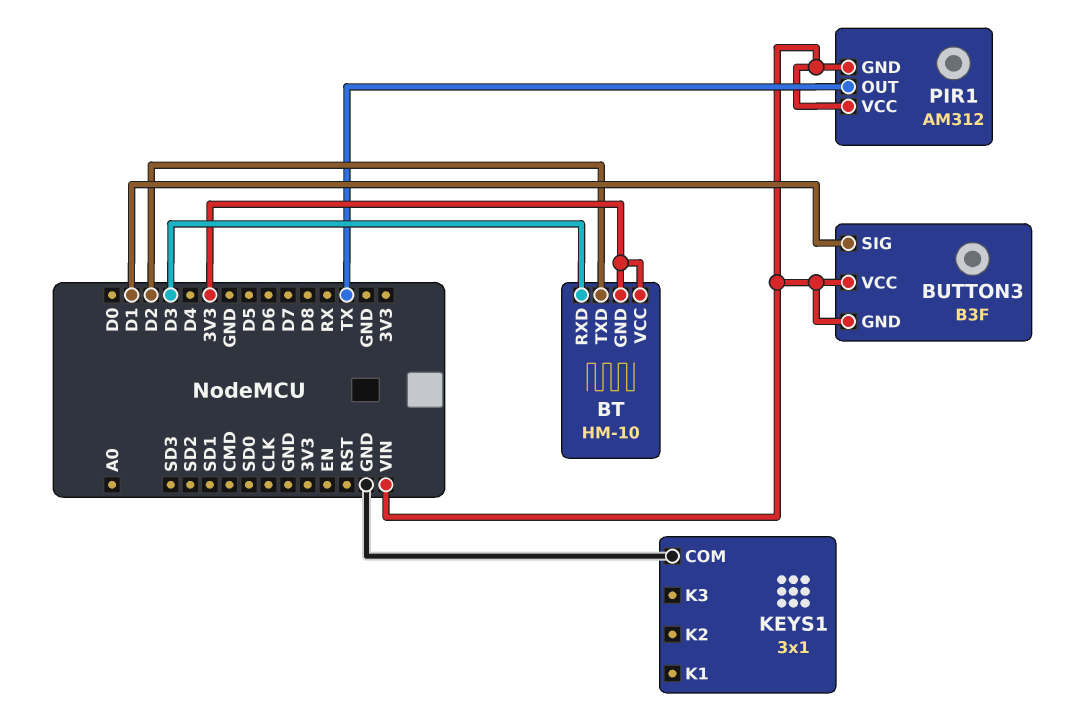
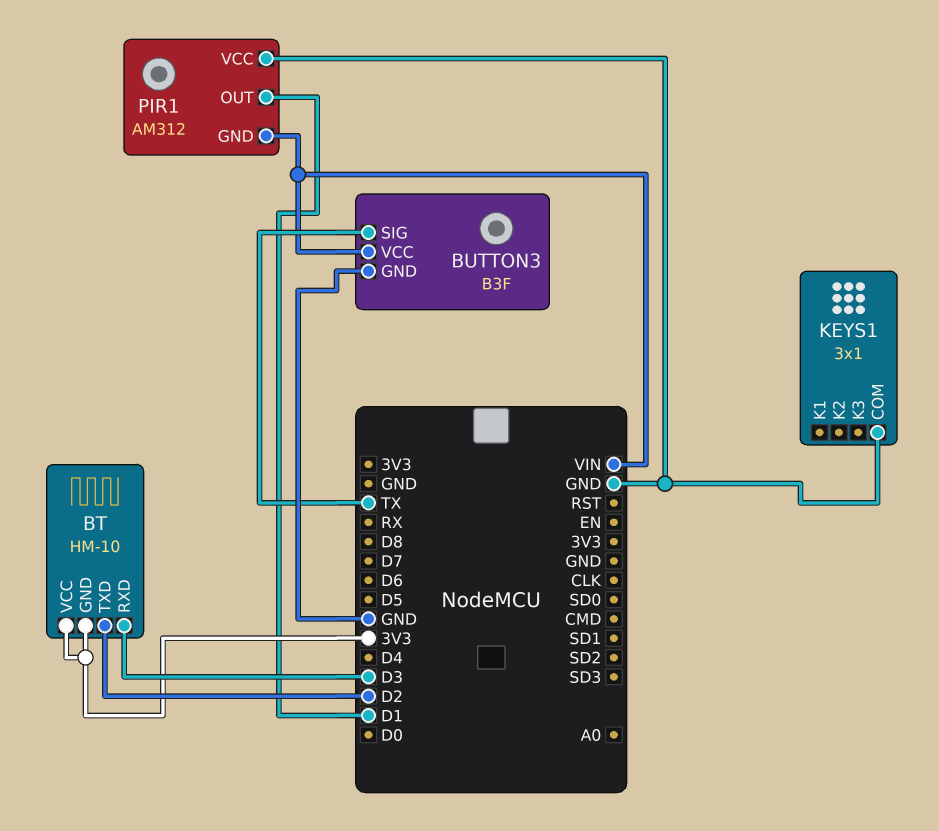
BUTTON3 pin GND: VIN -> GND
BUTTON3 pin SIG: D1 -> TX
PIR1 pin OUT: TX -> D1
PIR1 pin VCC: VIN -> GND

